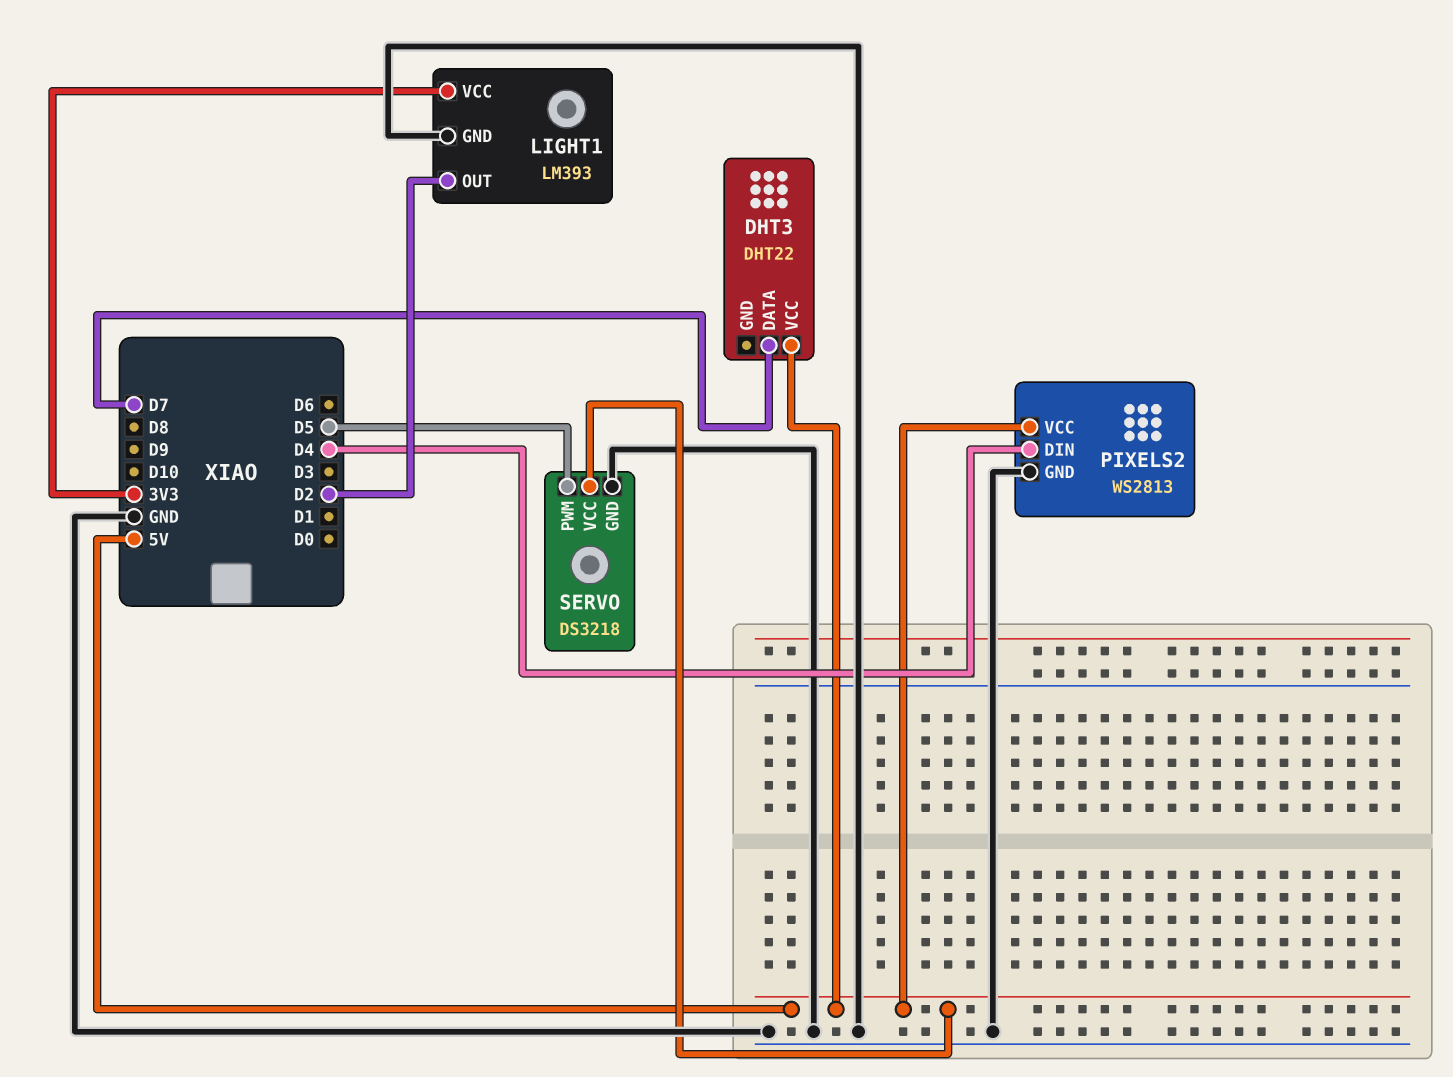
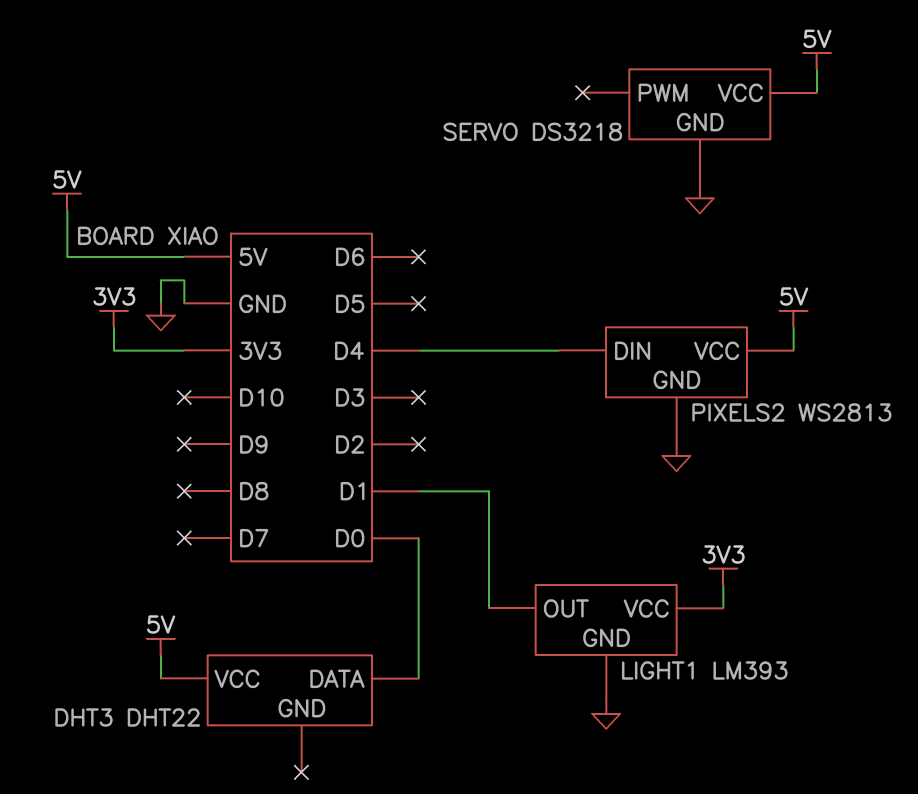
DHT3 pin DATA: D7 -> D0
LIGHT1 pin OUT: D2 -> D1
SERVO pin PWM: D5 -> none

